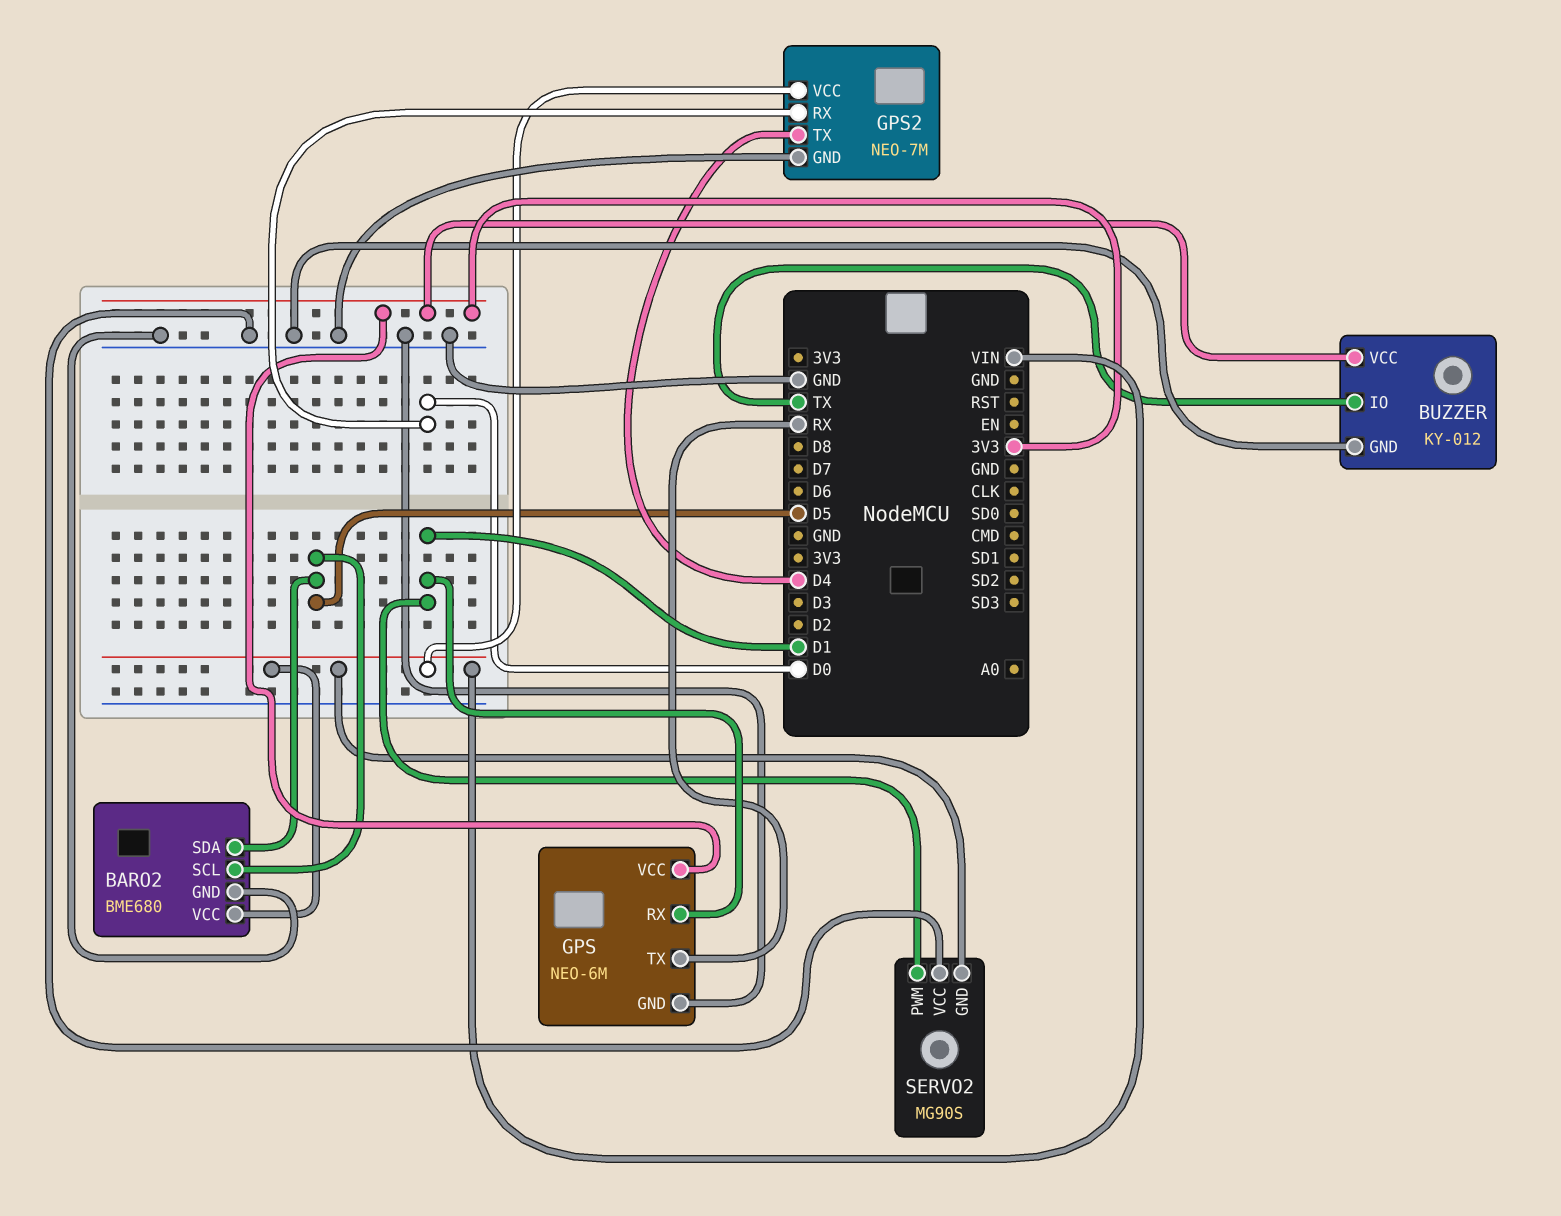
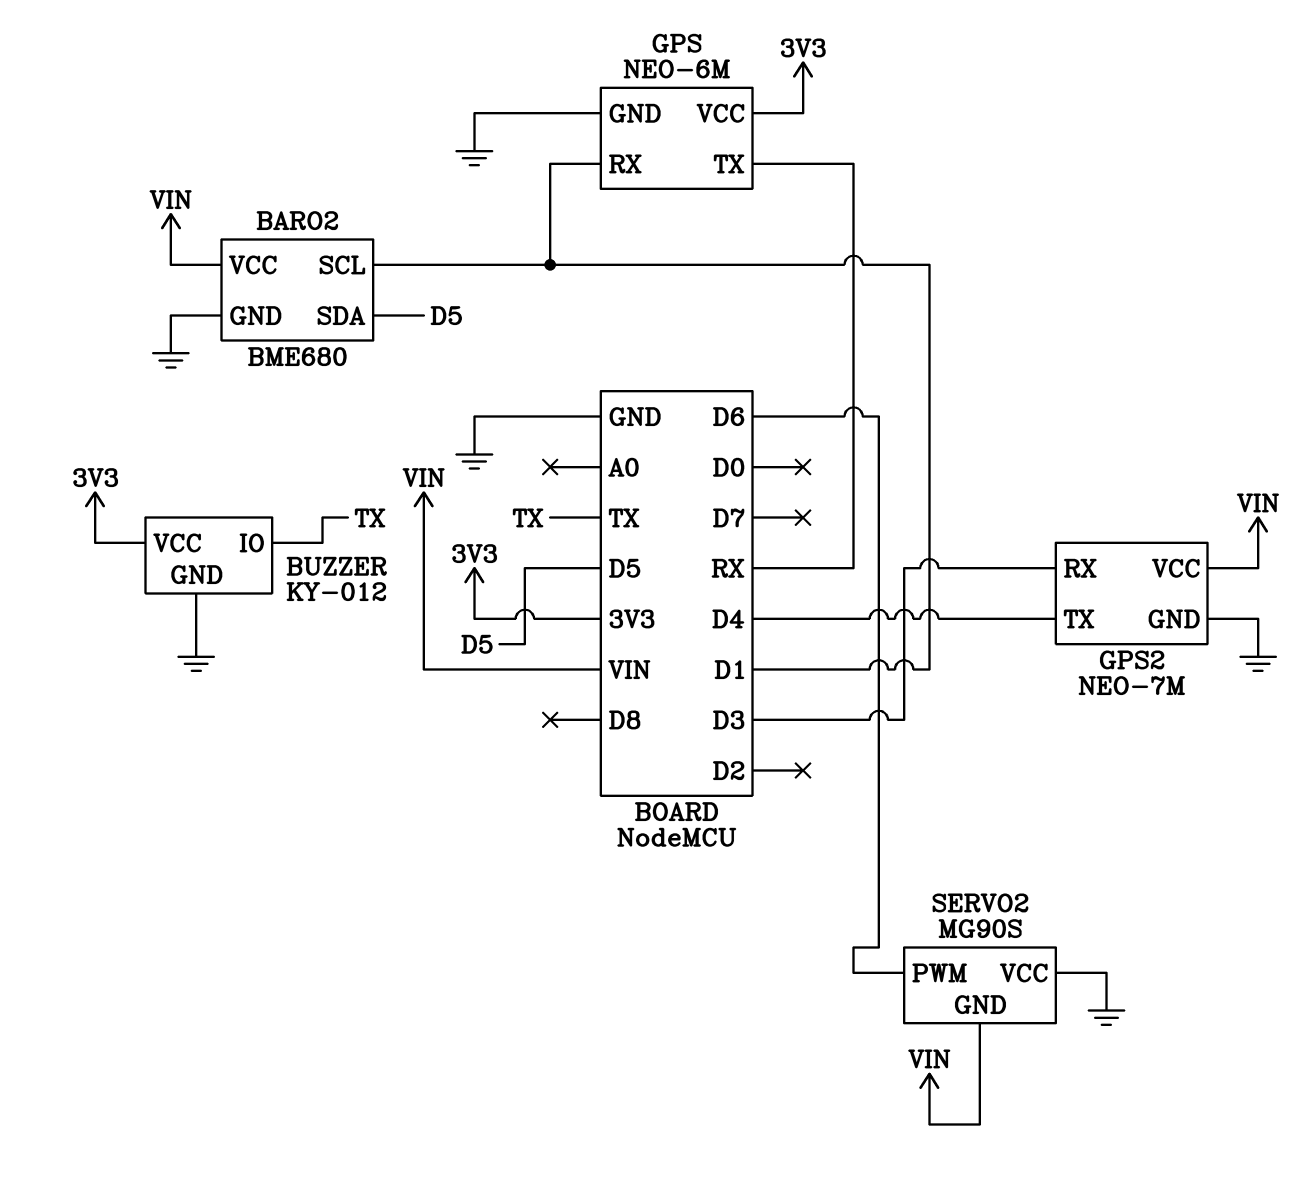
BARO2 pin SCL: D5 -> D1
GPS2 pin RX: D0 -> D3
SERVO2 pin PWM: D1 -> D6

